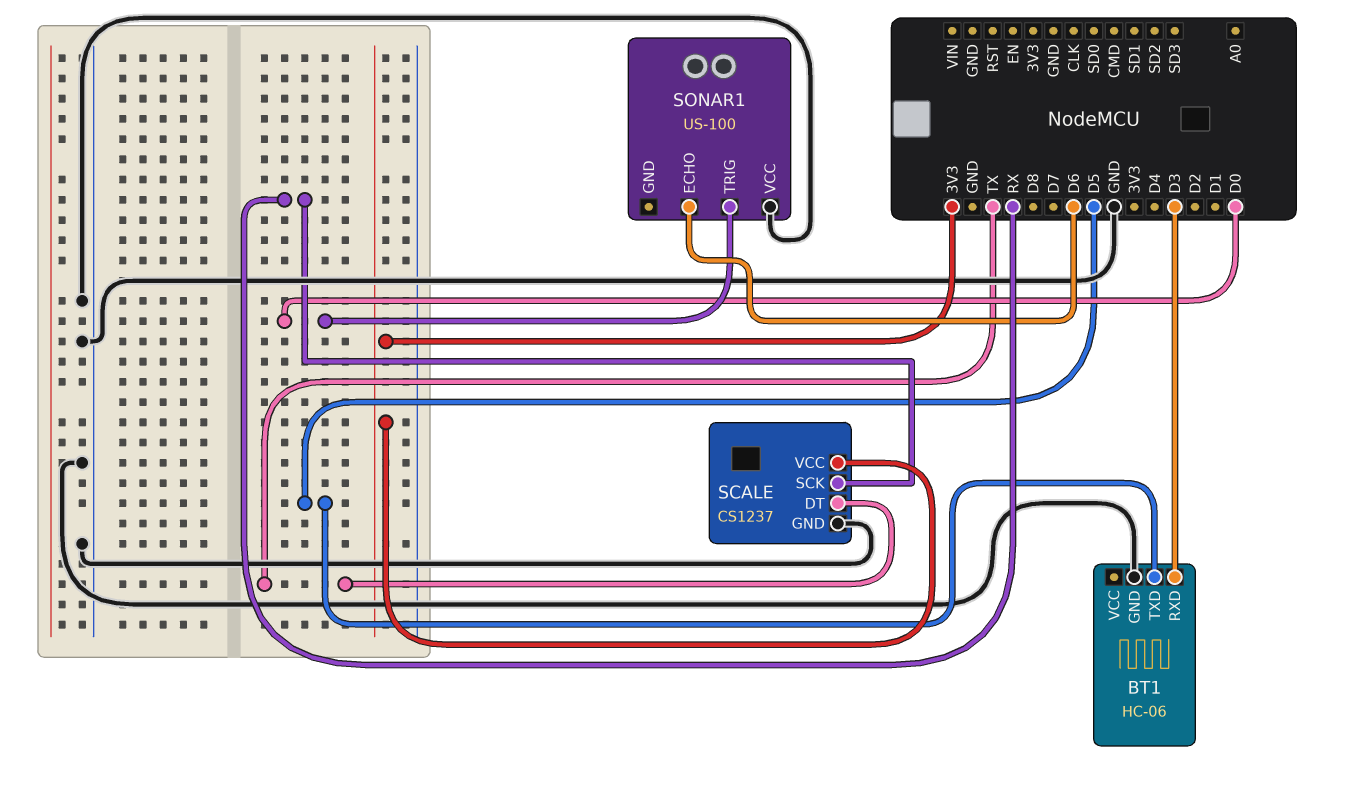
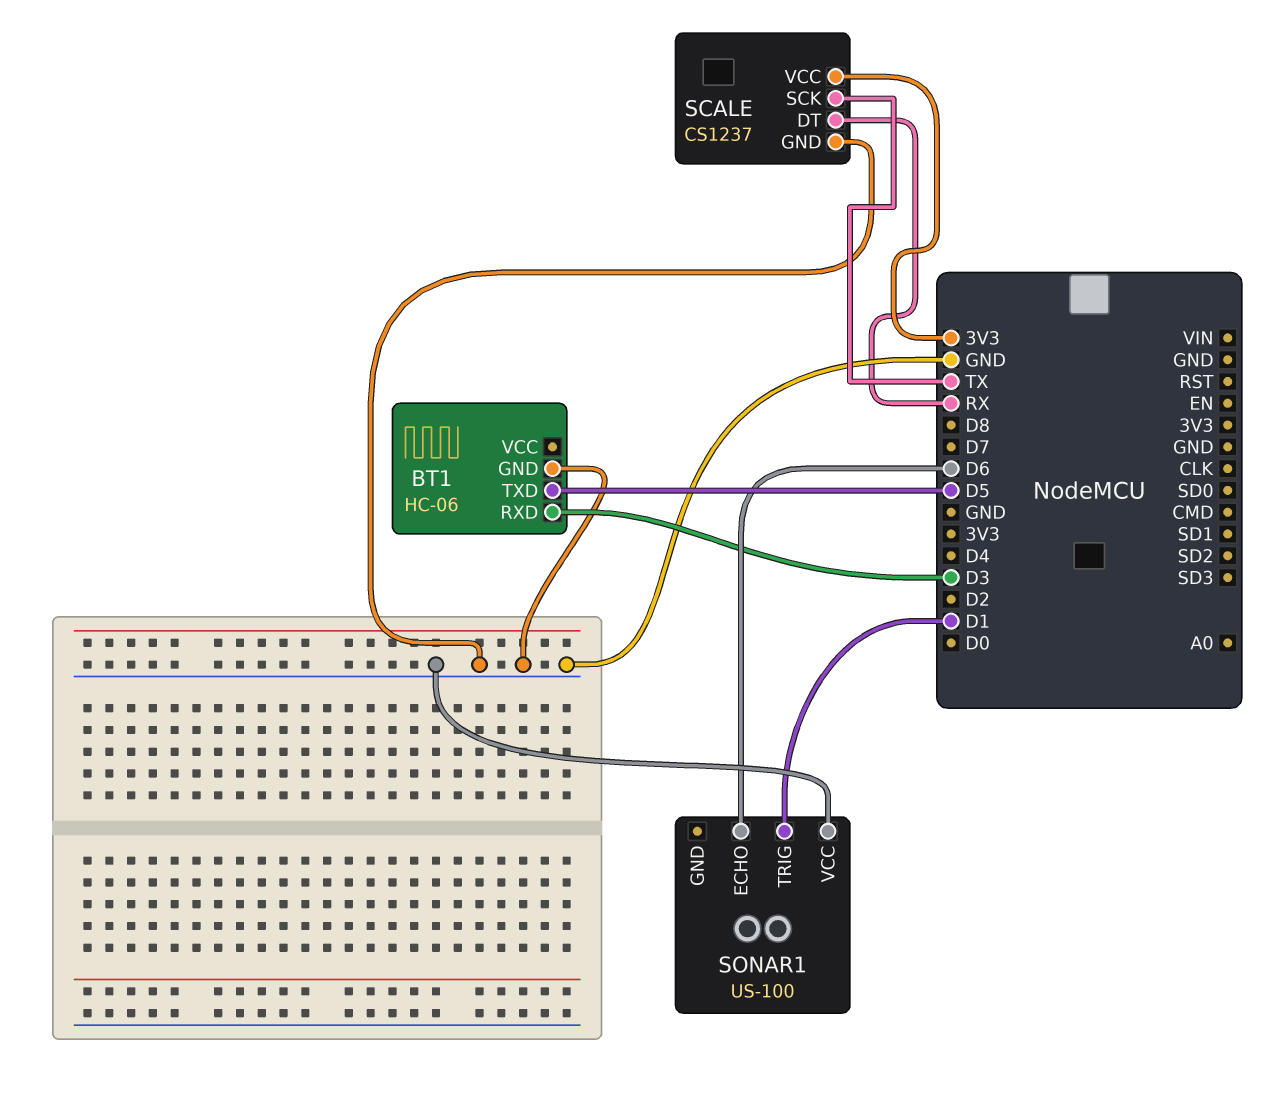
SCALE pin DT: TX -> RX
SCALE pin SCK: RX -> TX
SONAR1 pin TRIG: D0 -> D1

